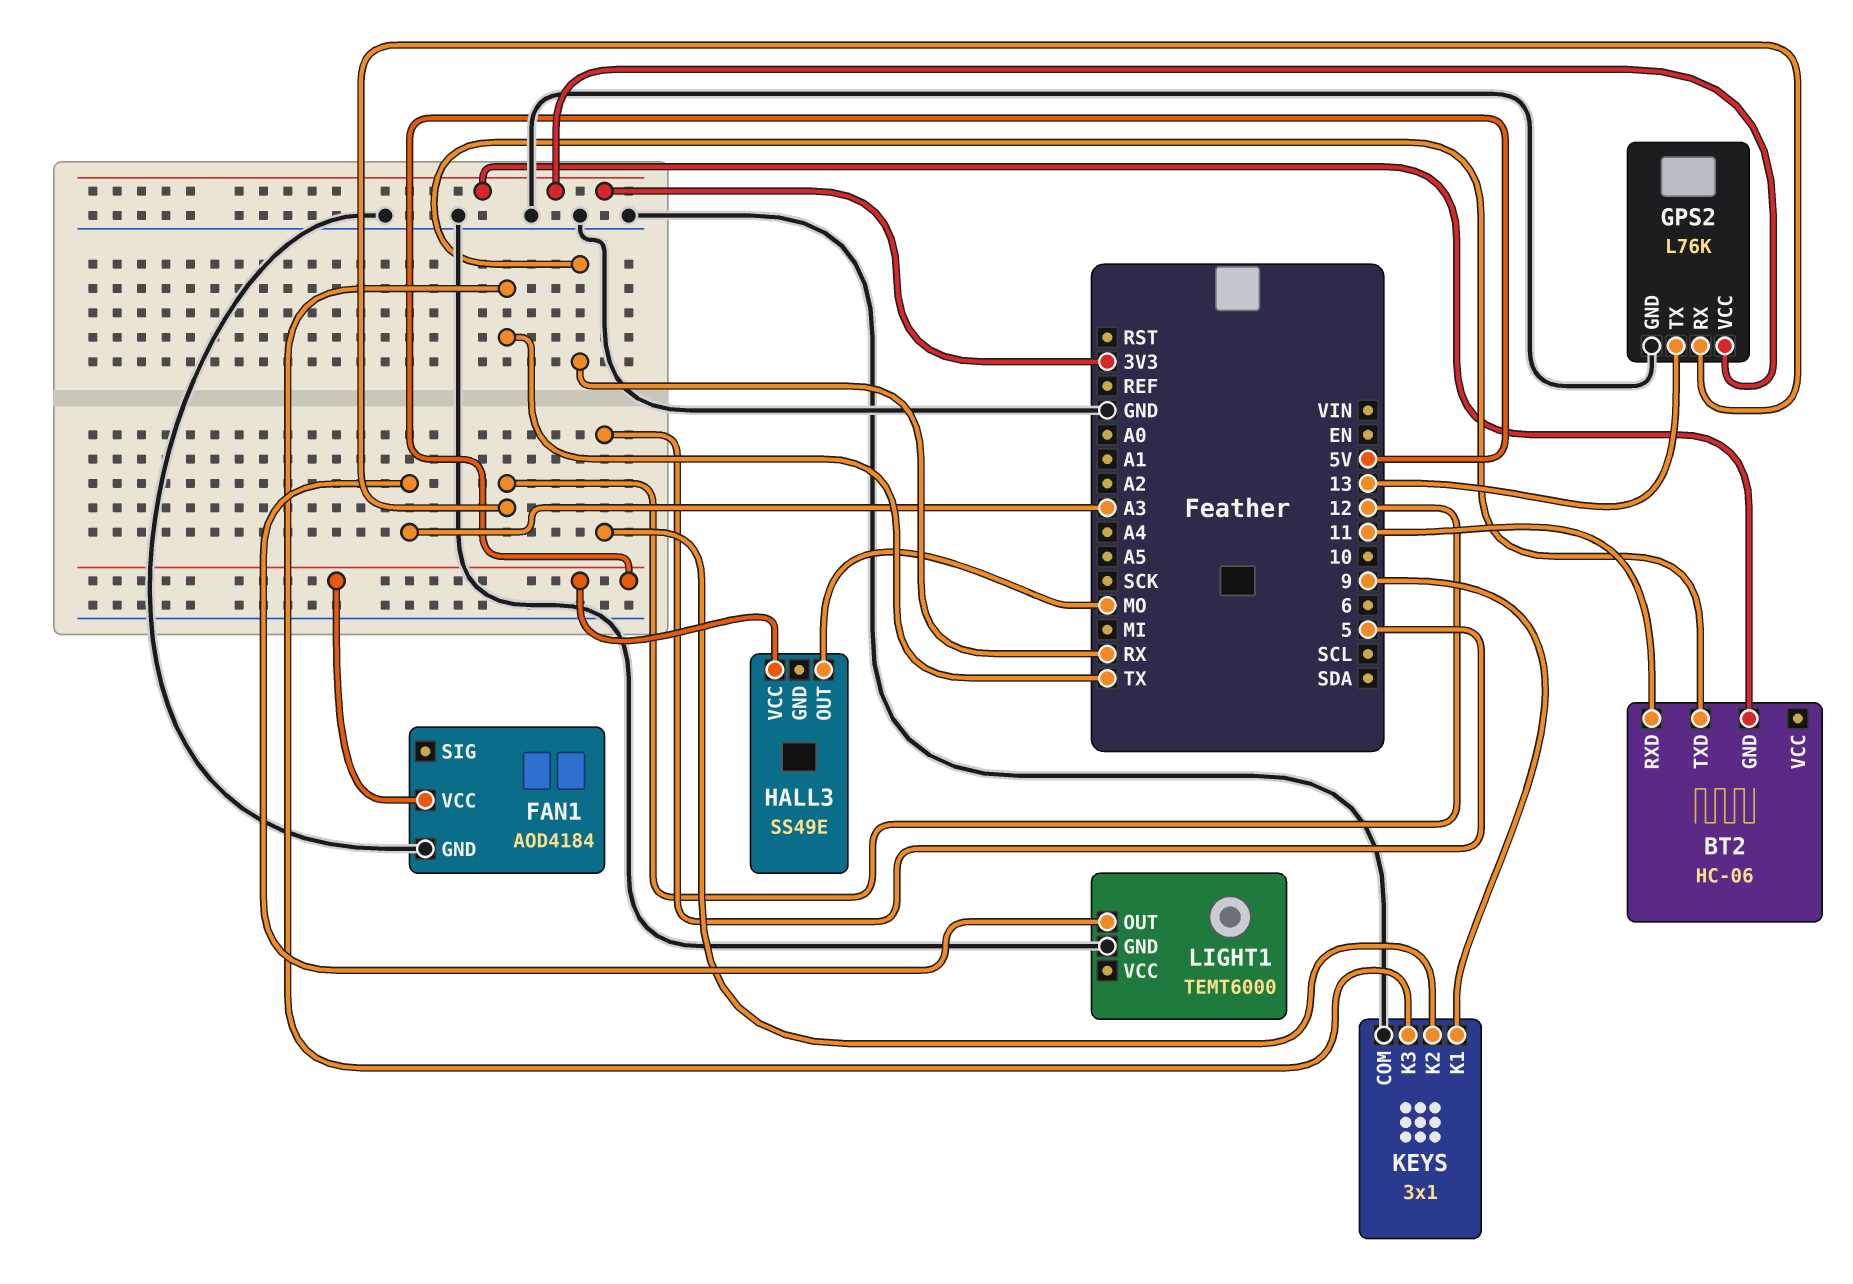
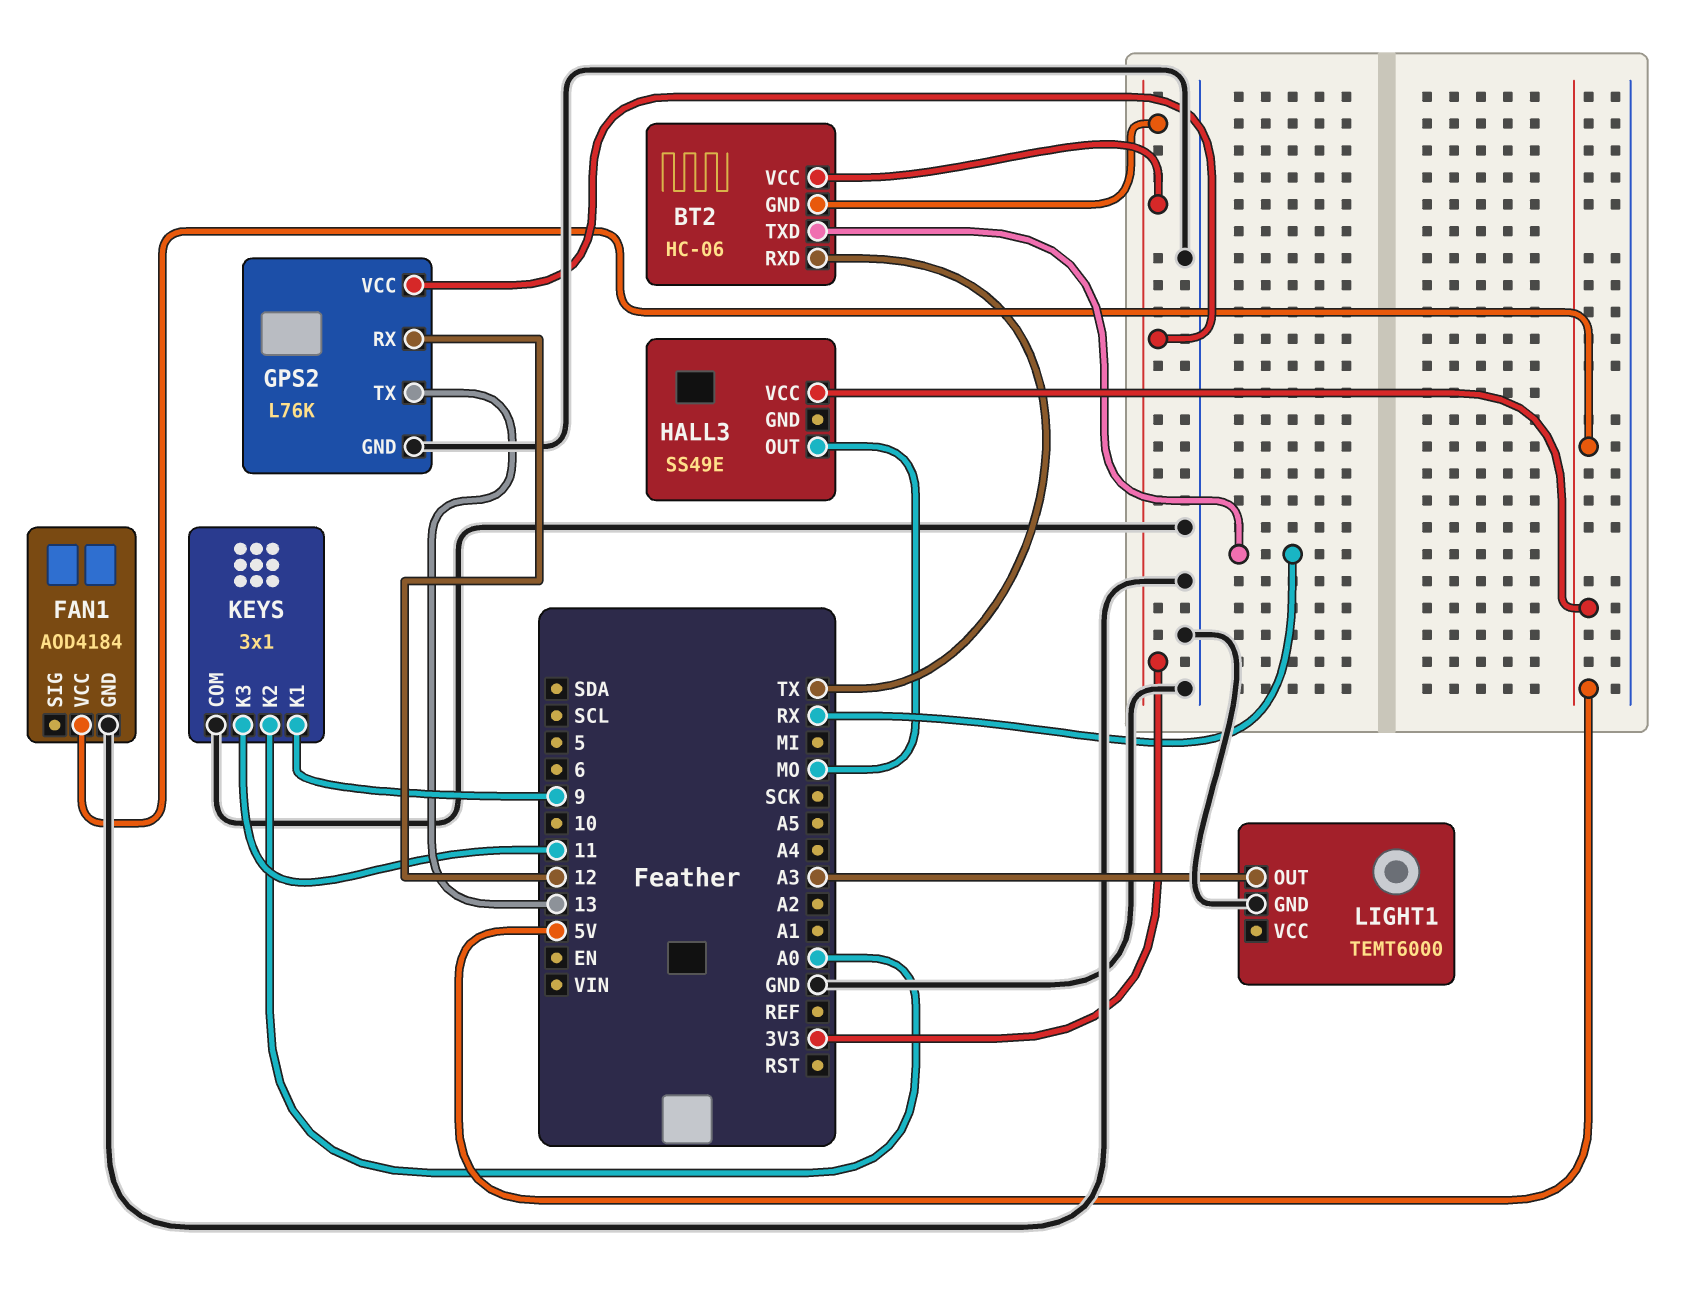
BT2 pin RXD: 11 -> TX
BT2 pin VCC: none -> 3V3
KEYS pin K2: 5 -> A0
KEYS pin K3: TX -> 11

